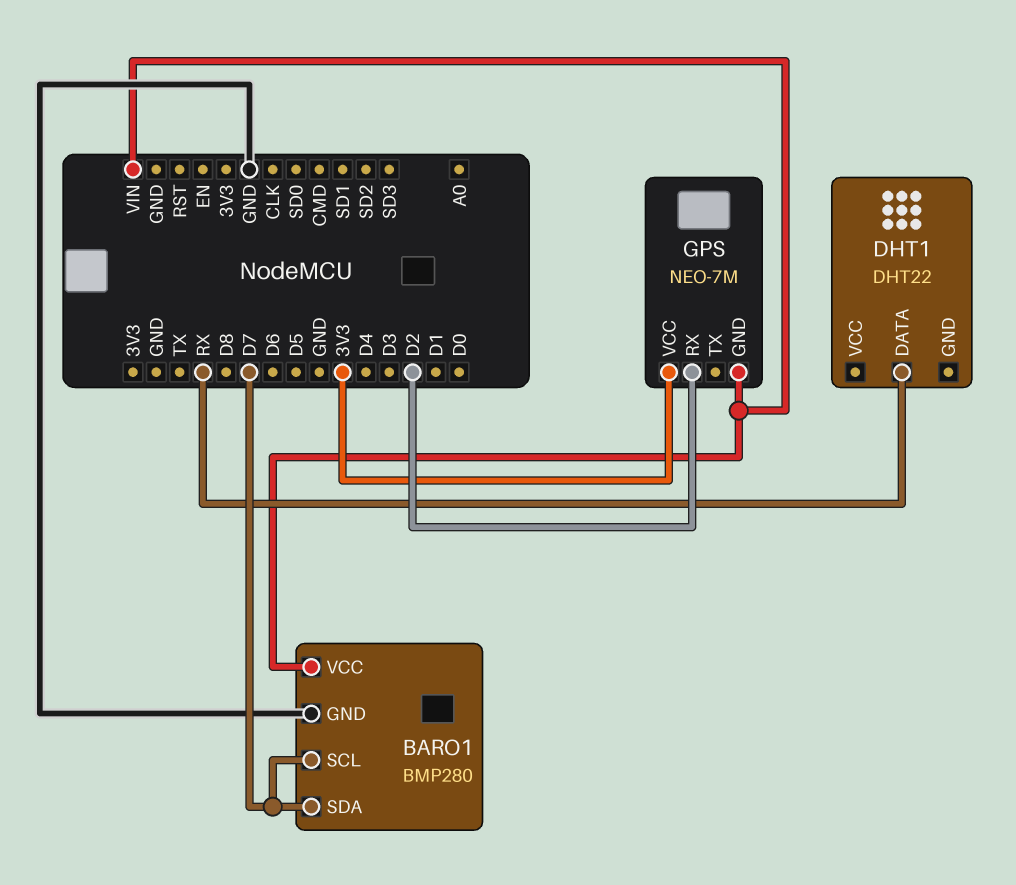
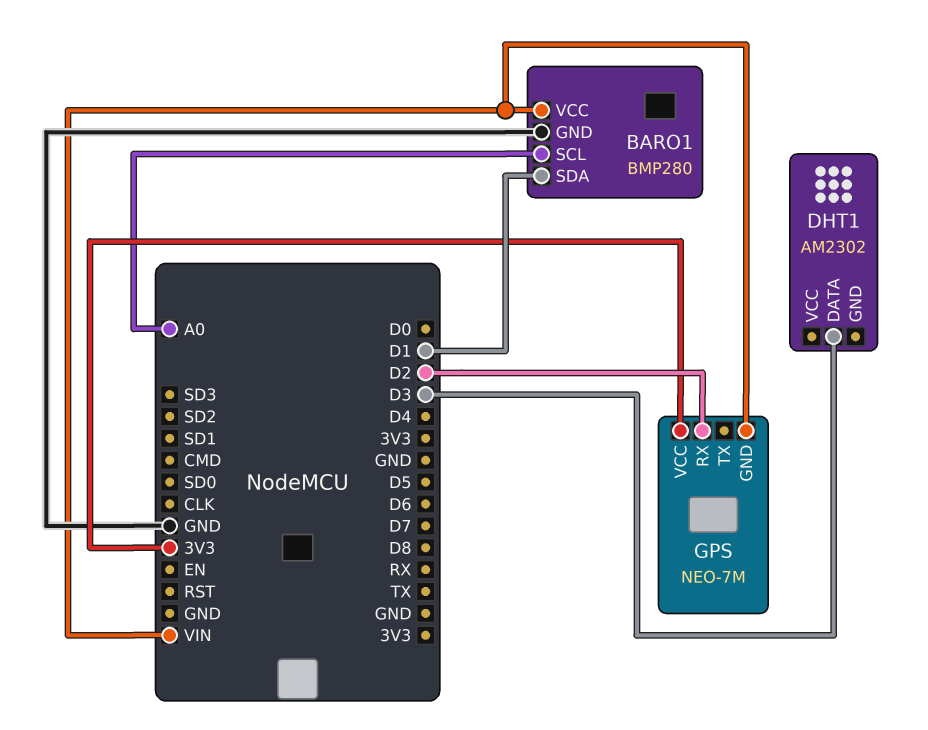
BARO1 pin SCL: D7 -> A0
BARO1 pin SDA: D7 -> D1
DHT1: DHT22 -> AM2302
DHT1 pin DATA: RX -> D3

